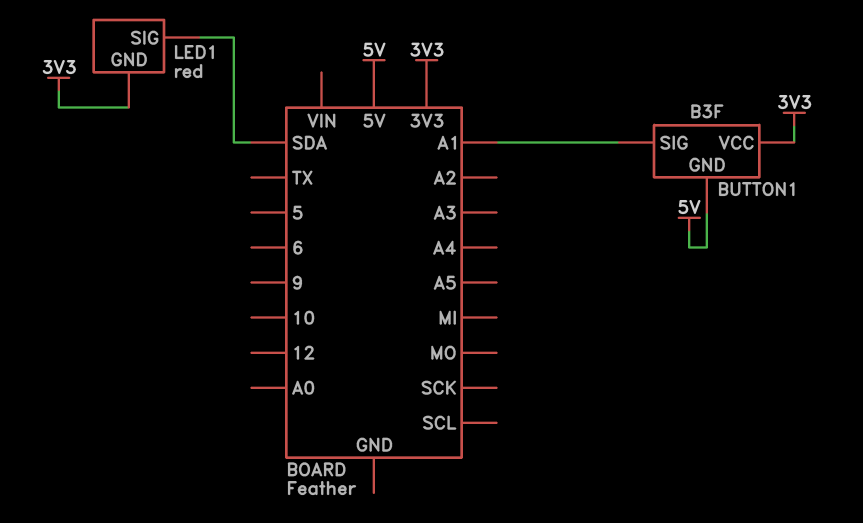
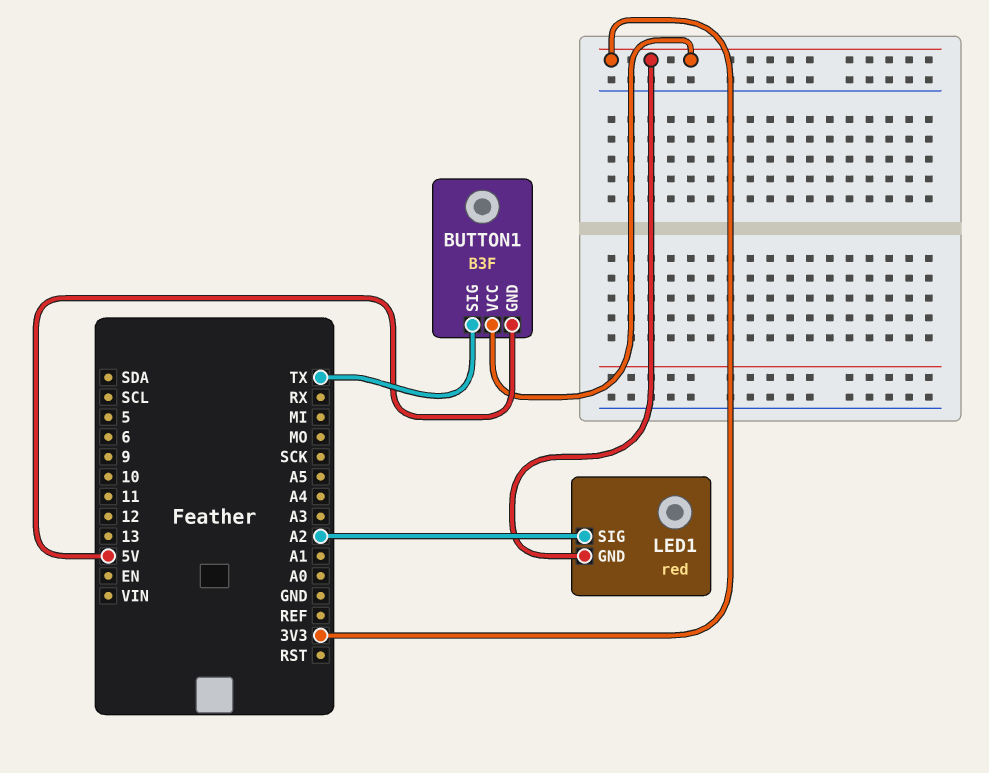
BUTTON1 pin SIG: A1 -> TX
LED1 pin SIG: SDA -> A2

